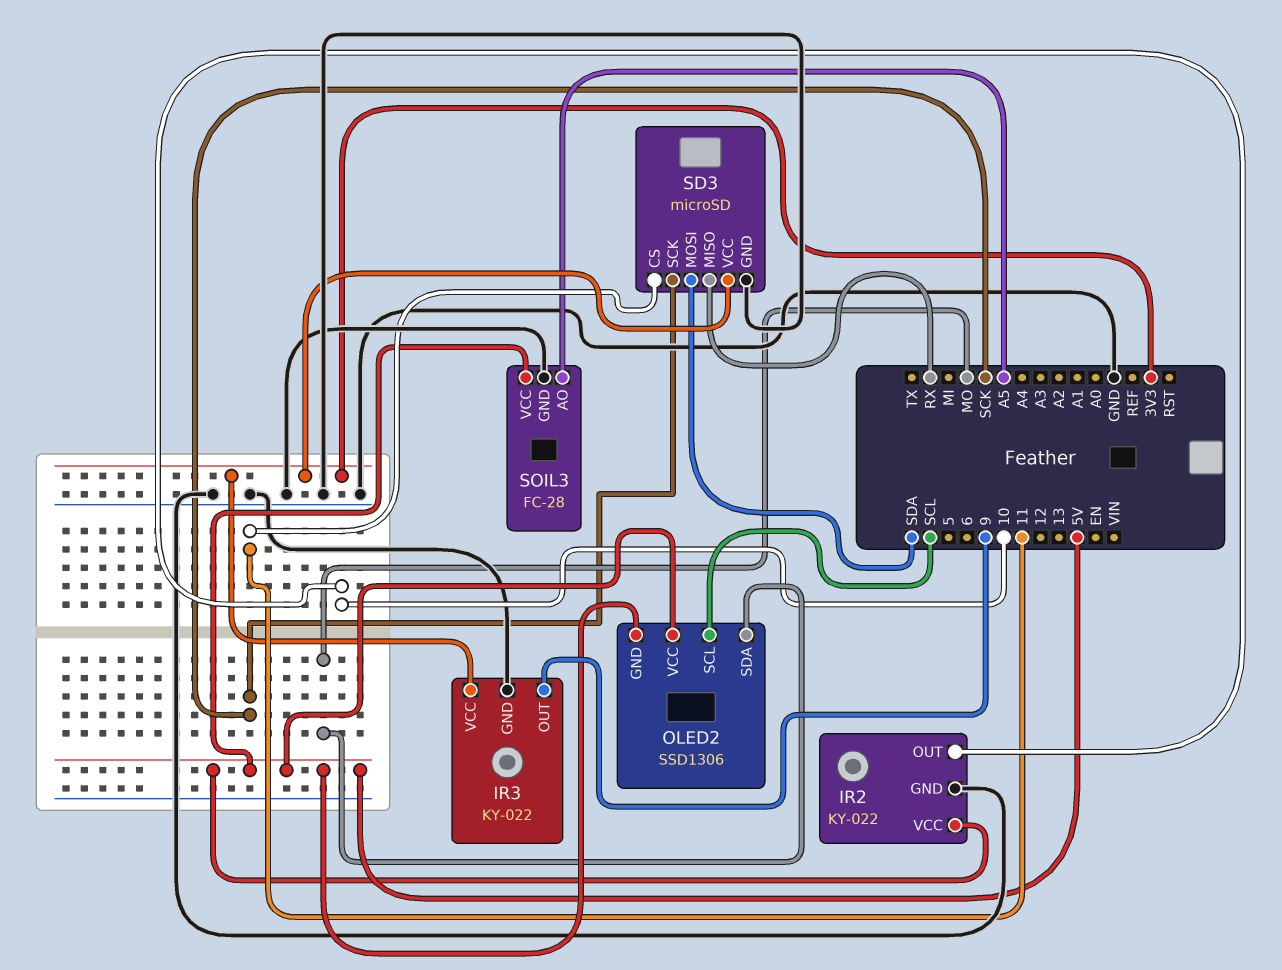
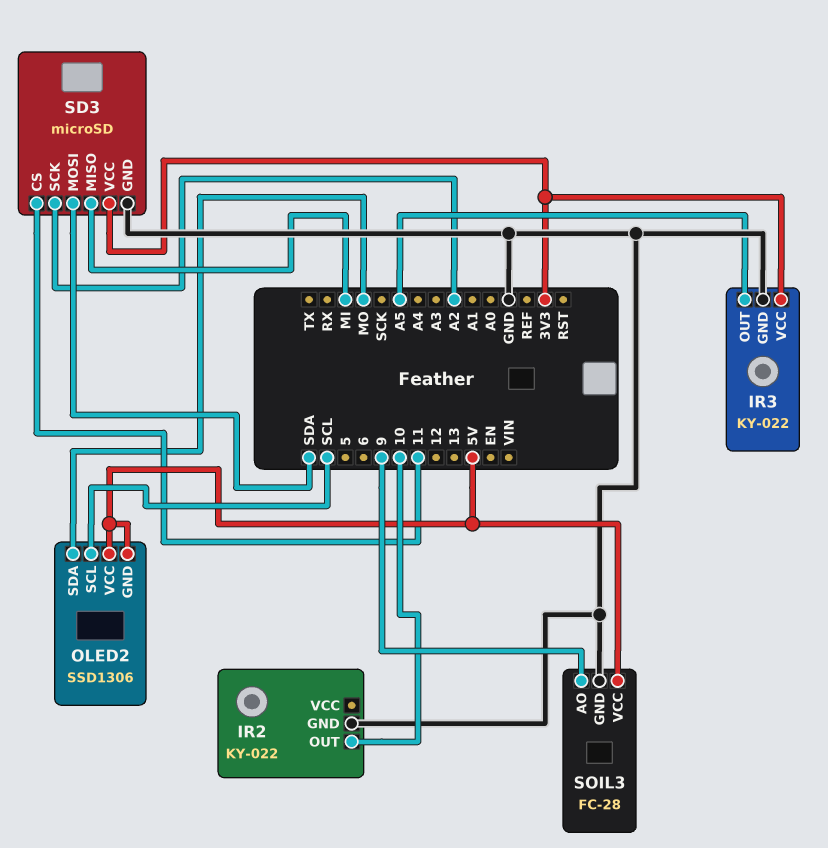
IR2 pin VCC: 5V -> none
IR3 pin OUT: 9 -> A5
SD3 pin MISO: RX -> MI
SD3 pin SCK: SCK -> A2
SOIL3 pin AO: A5 -> 9

